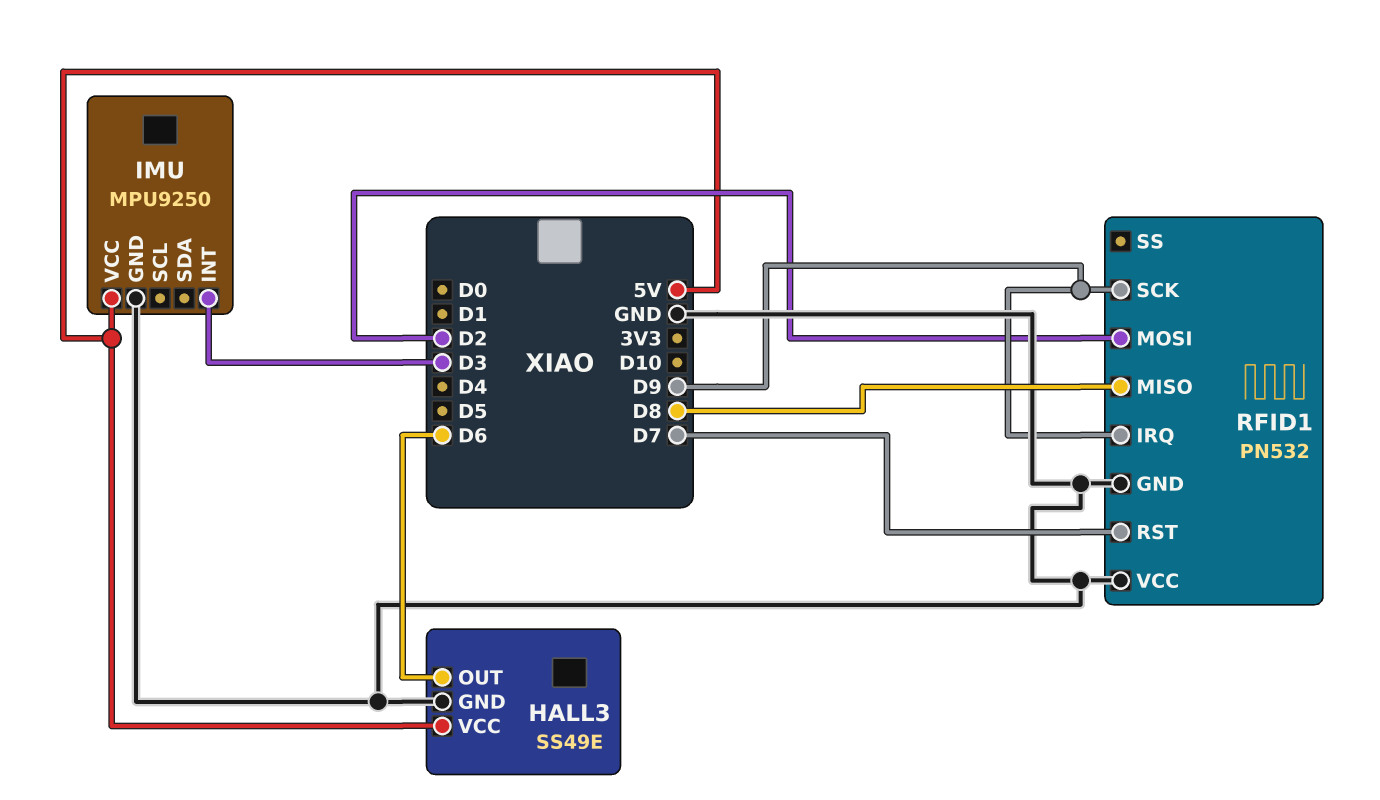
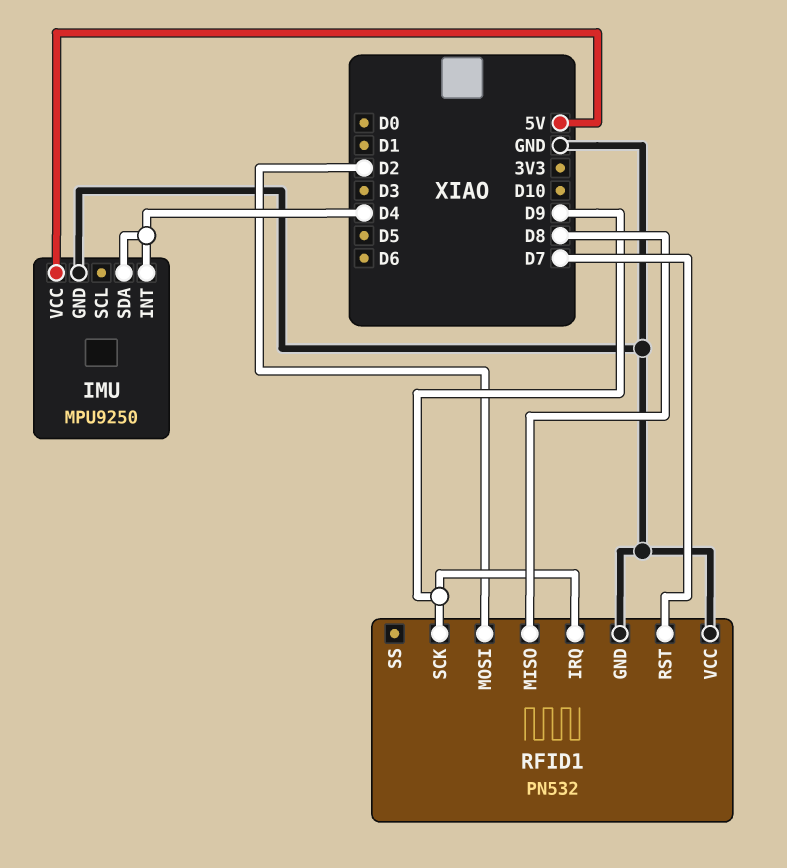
HALL3: SS49E -> none
HALL3 pin GND: GND -> none
HALL3 pin OUT: D6 -> none
HALL3 pin VCC: 5V -> none
IMU pin INT: D3 -> D4
IMU pin SDA: none -> D4

